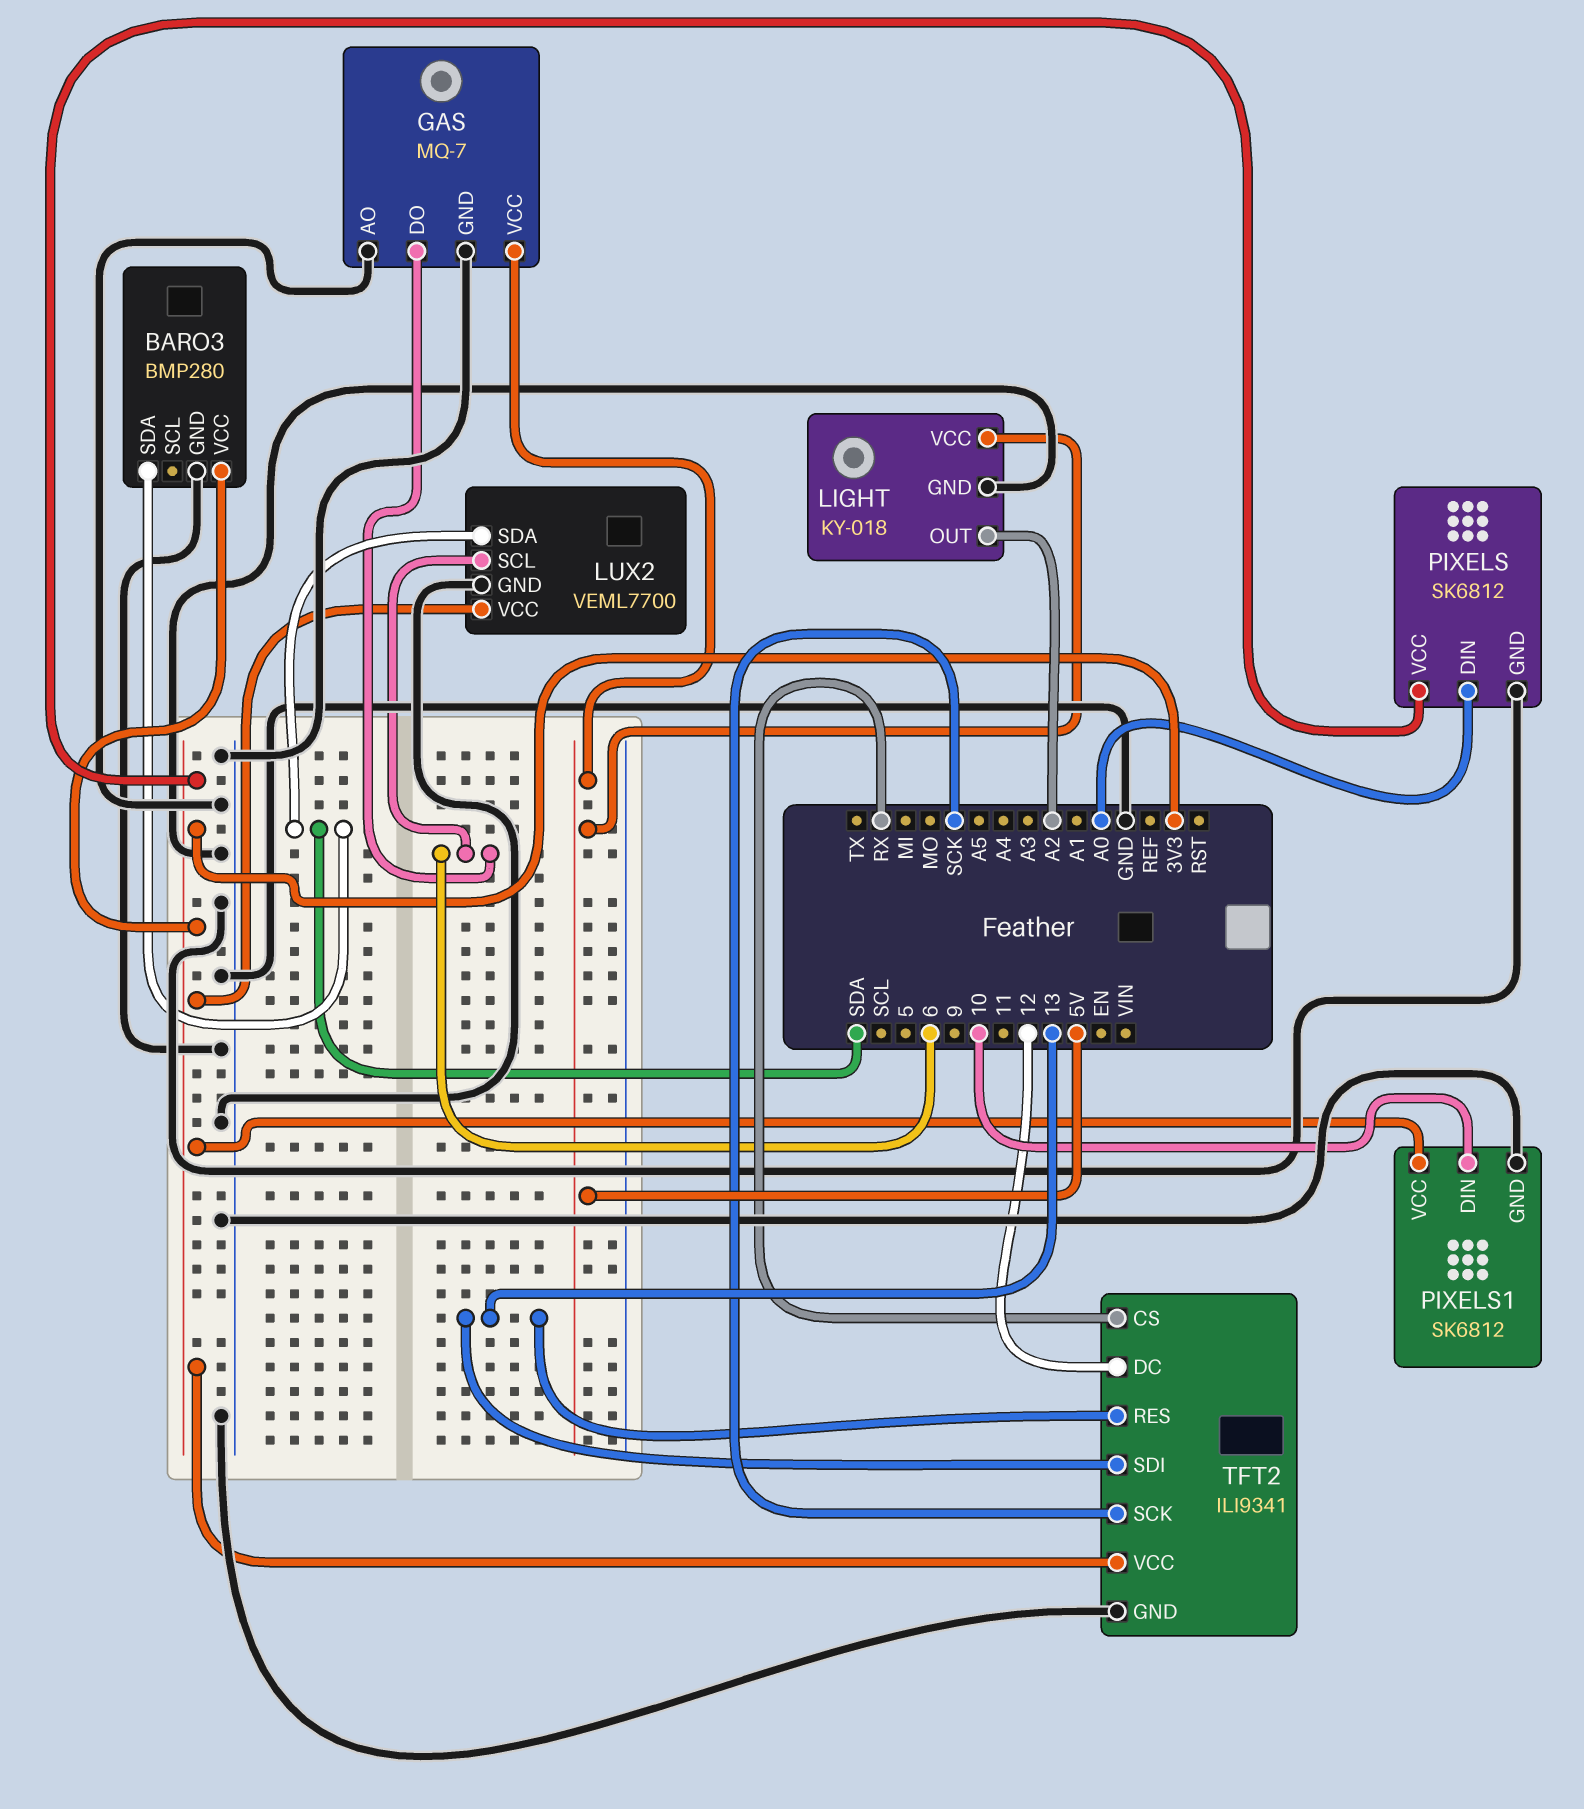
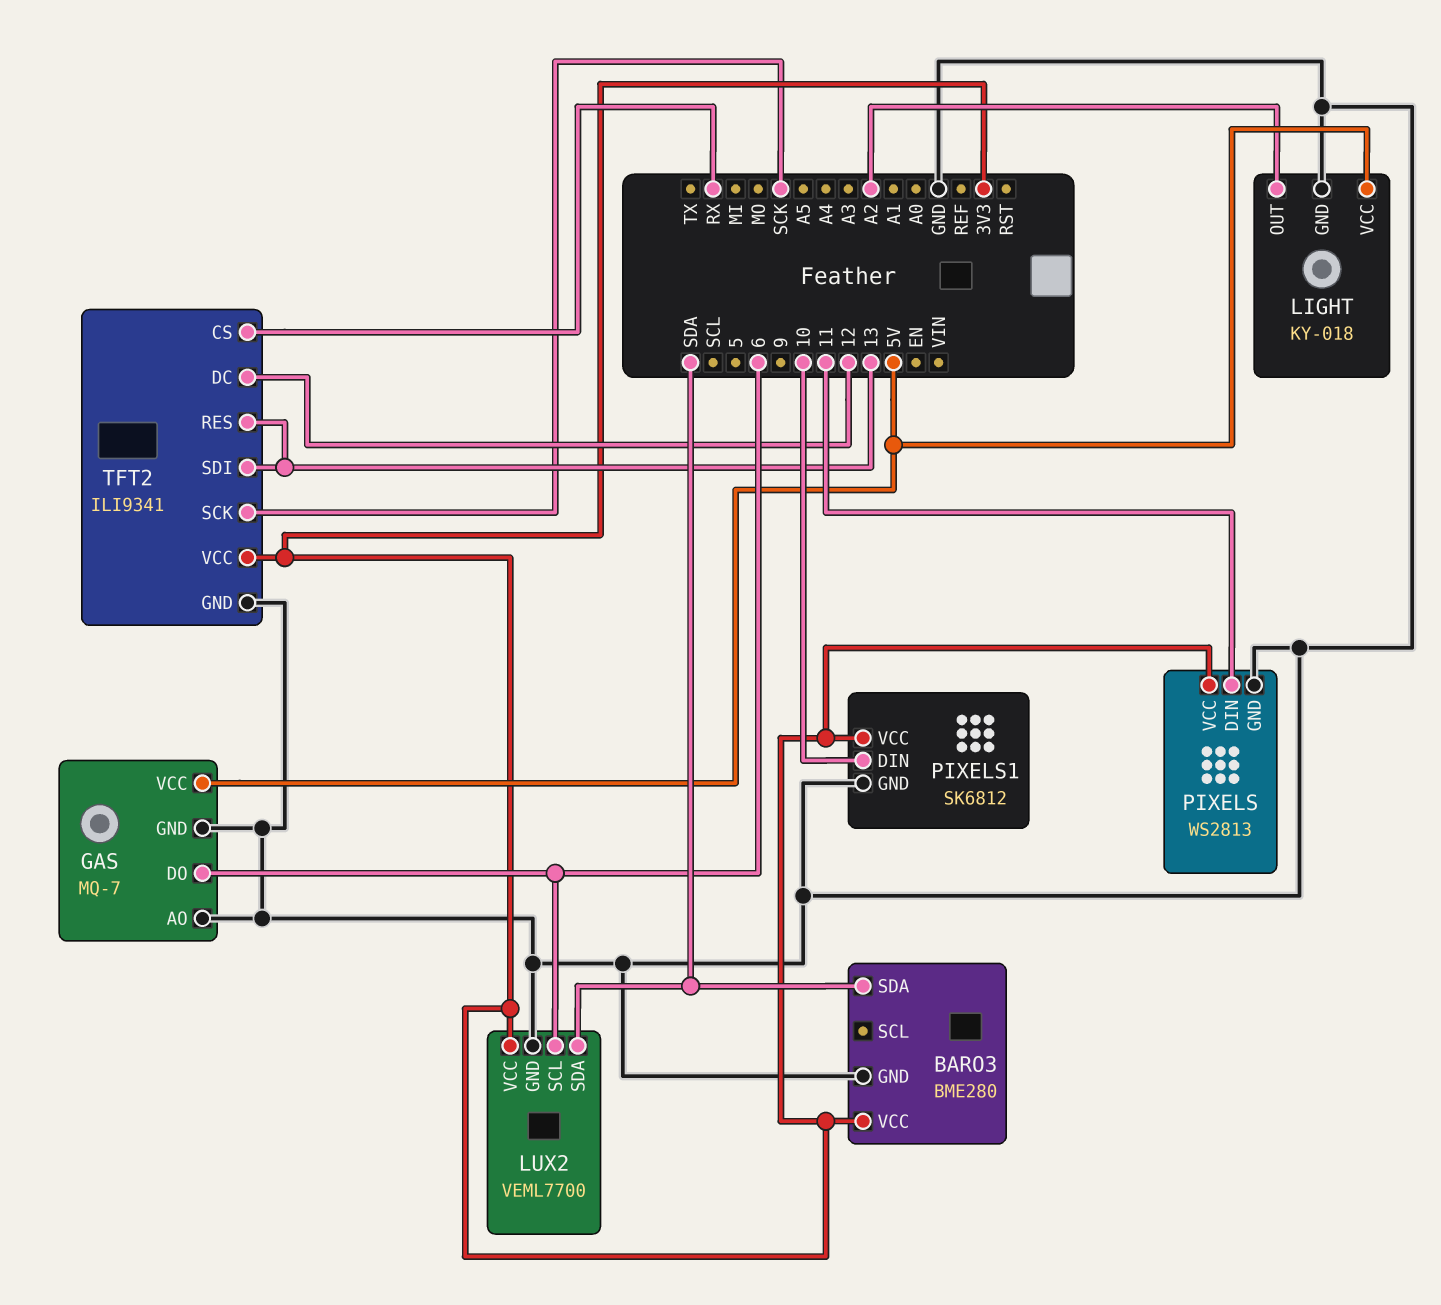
BARO3: BMP280 -> BME280
PIXELS: SK6812 -> WS2813
PIXELS pin DIN: A0 -> 11

